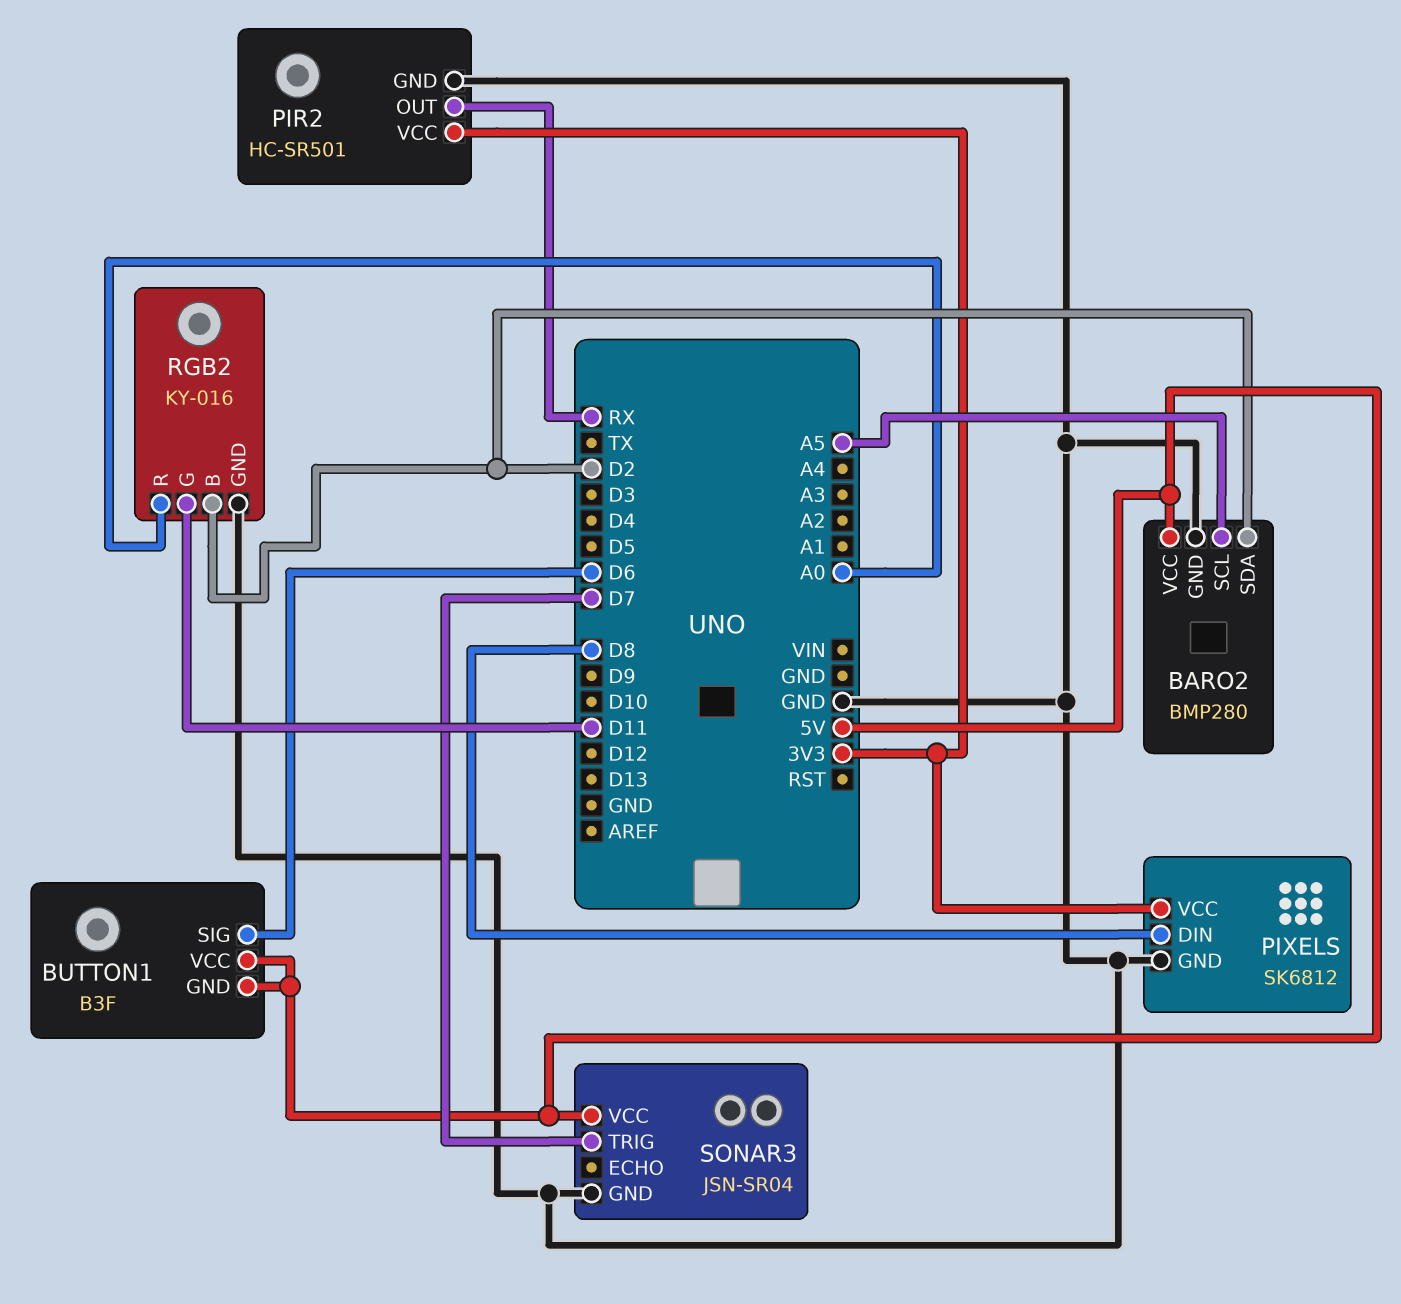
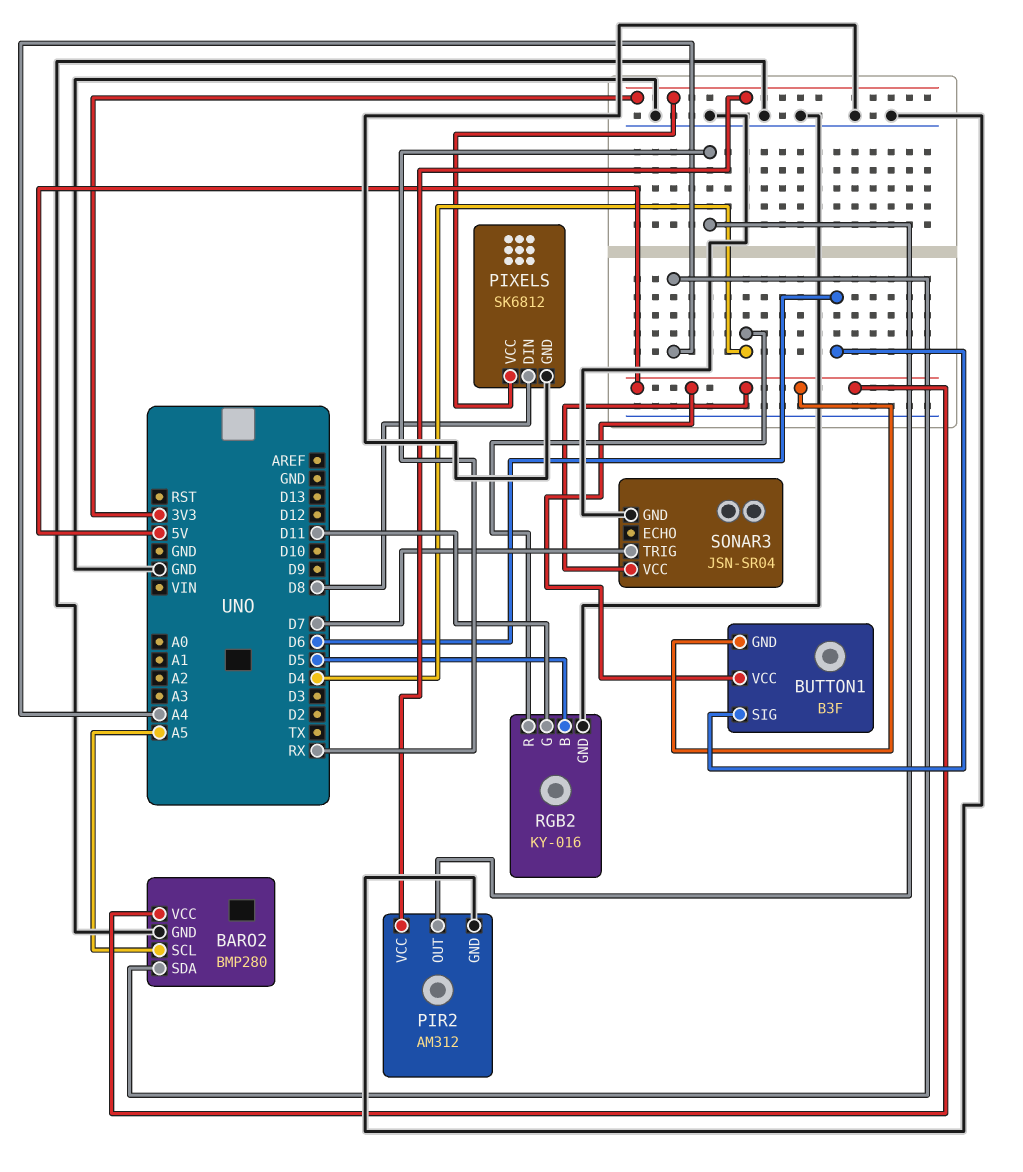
BARO2 pin SDA: D2 -> A4
PIR2: HC-SR501 -> AM312
RGB2 pin B: D2 -> D5
RGB2 pin R: A0 -> D4

